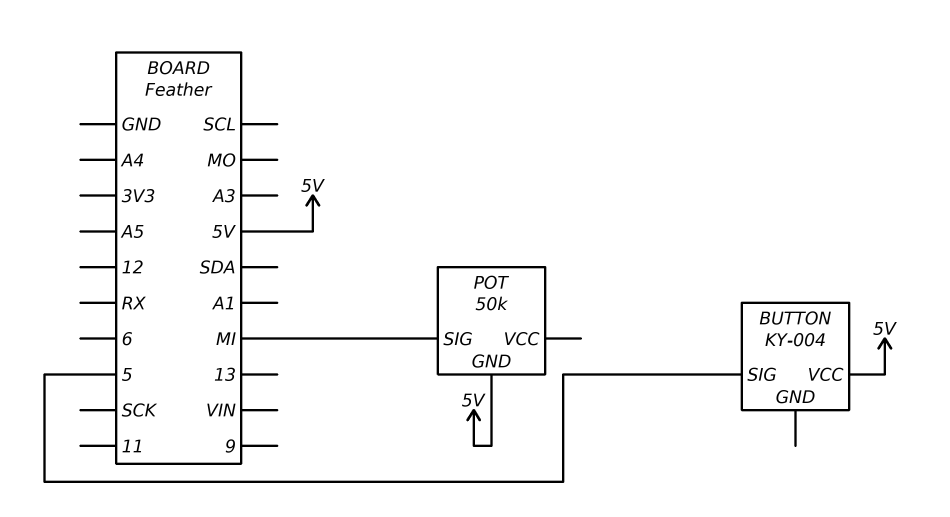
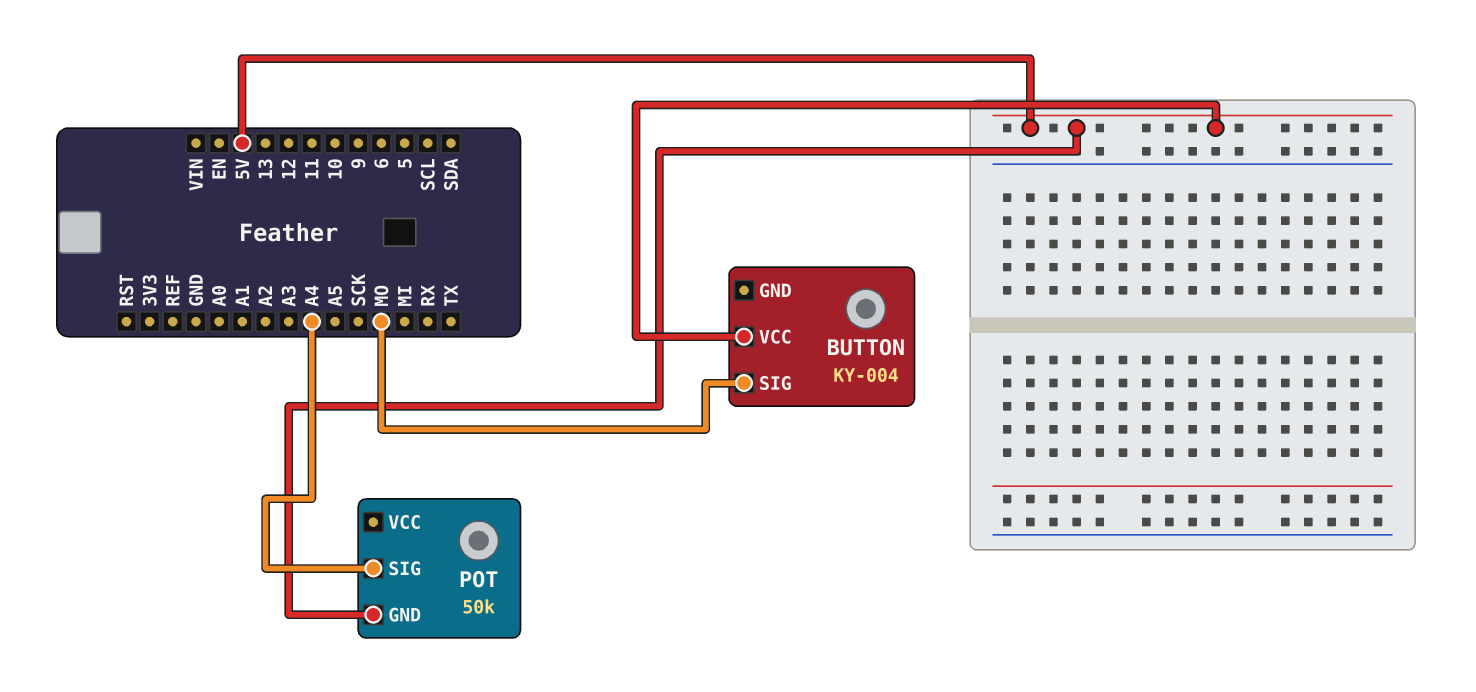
BUTTON pin SIG: 5 -> MO
POT pin SIG: MI -> A4

